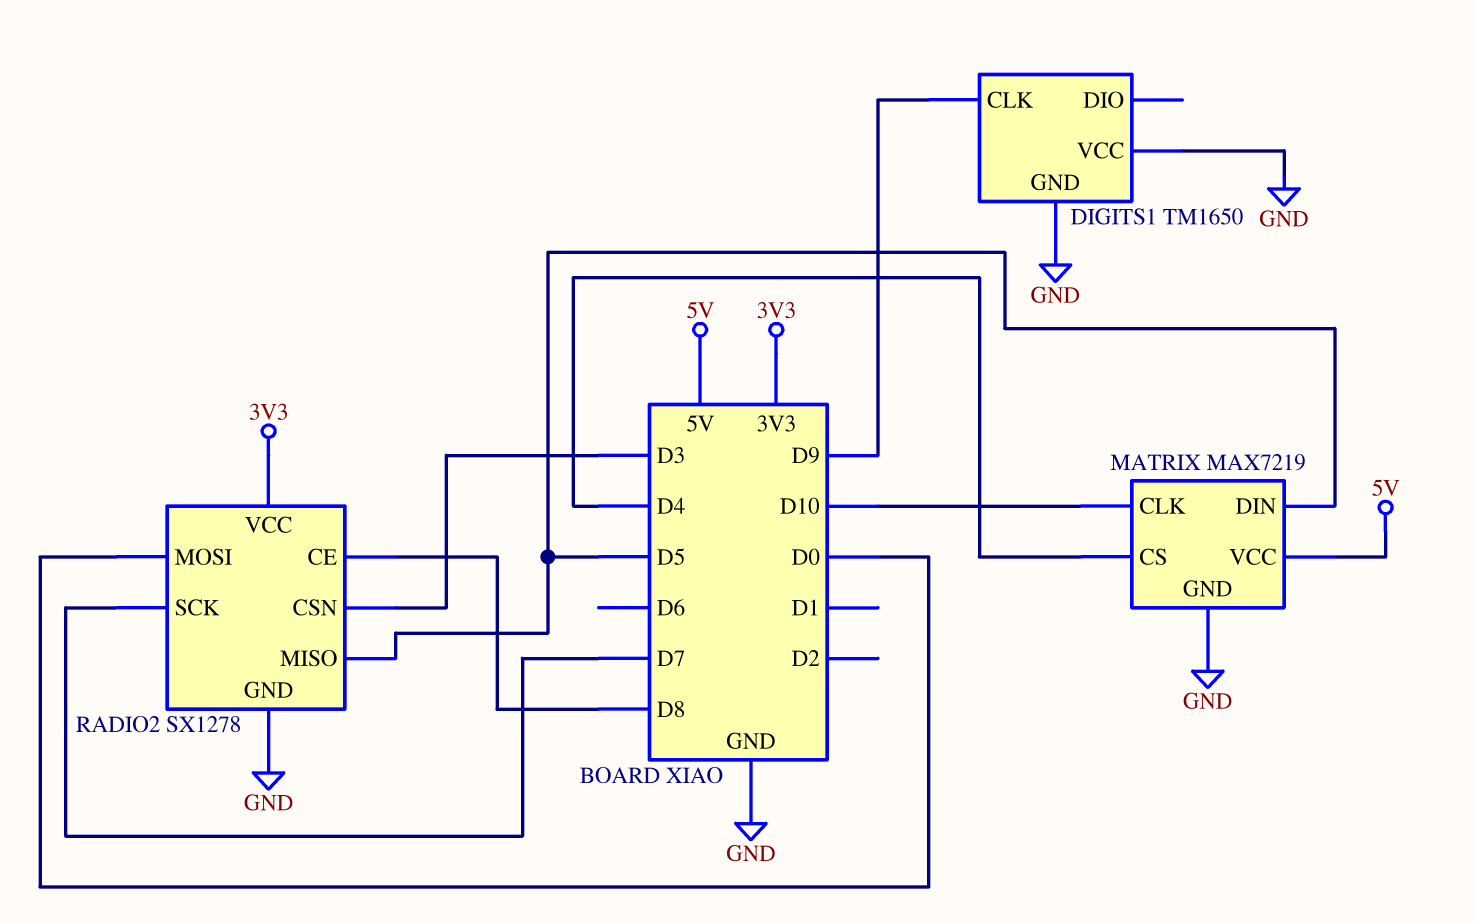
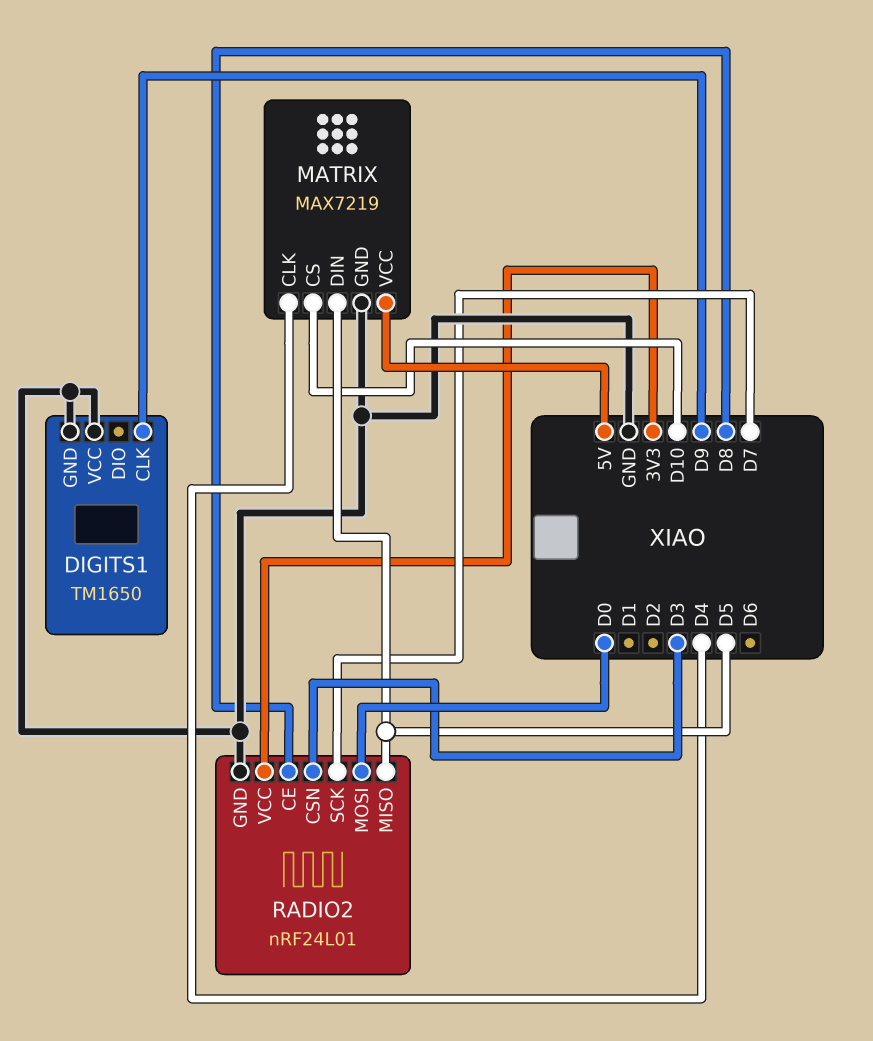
MATRIX pin CLK: D10 -> D4
MATRIX pin CS: D4 -> D10
RADIO2: SX1278 -> nRF24L01

